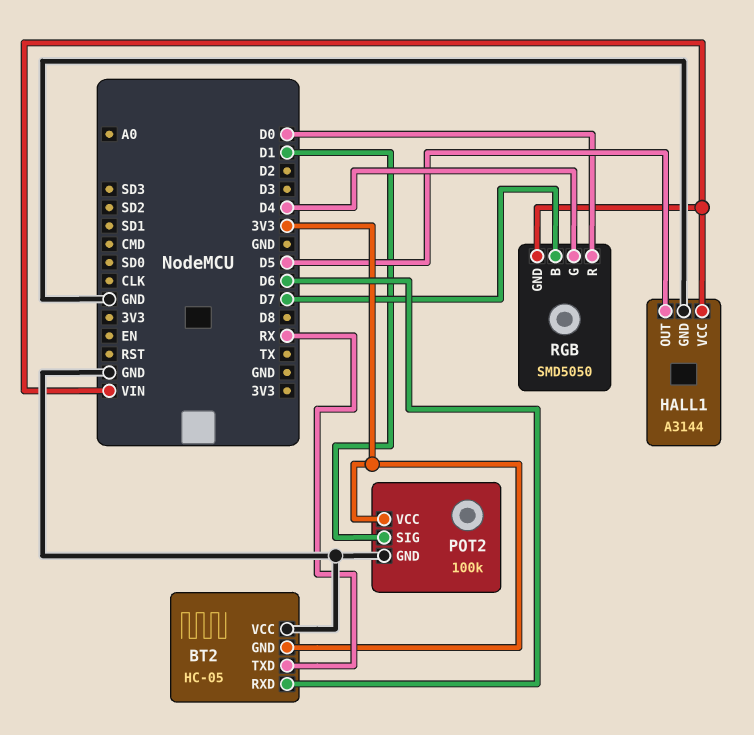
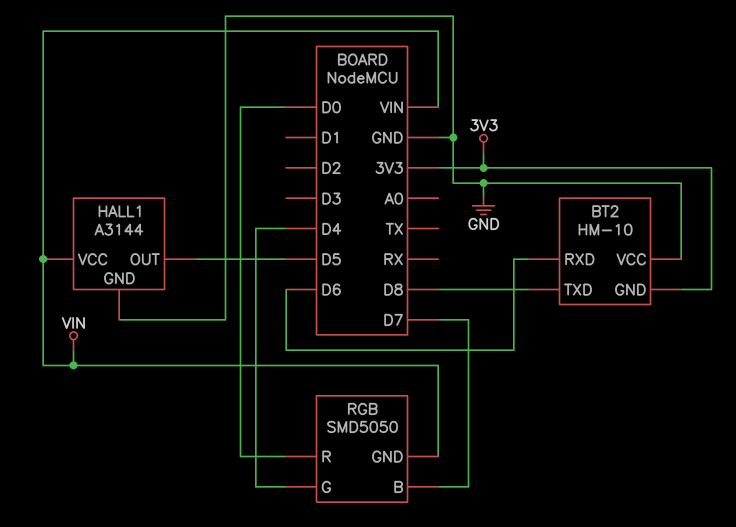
BT2: HC-05 -> HM-10
BT2 pin TXD: RX -> D8
POT2: 100k -> none
POT2 pin GND: GND -> none
POT2 pin SIG: D1 -> none
POT2 pin VCC: 3V3 -> none

